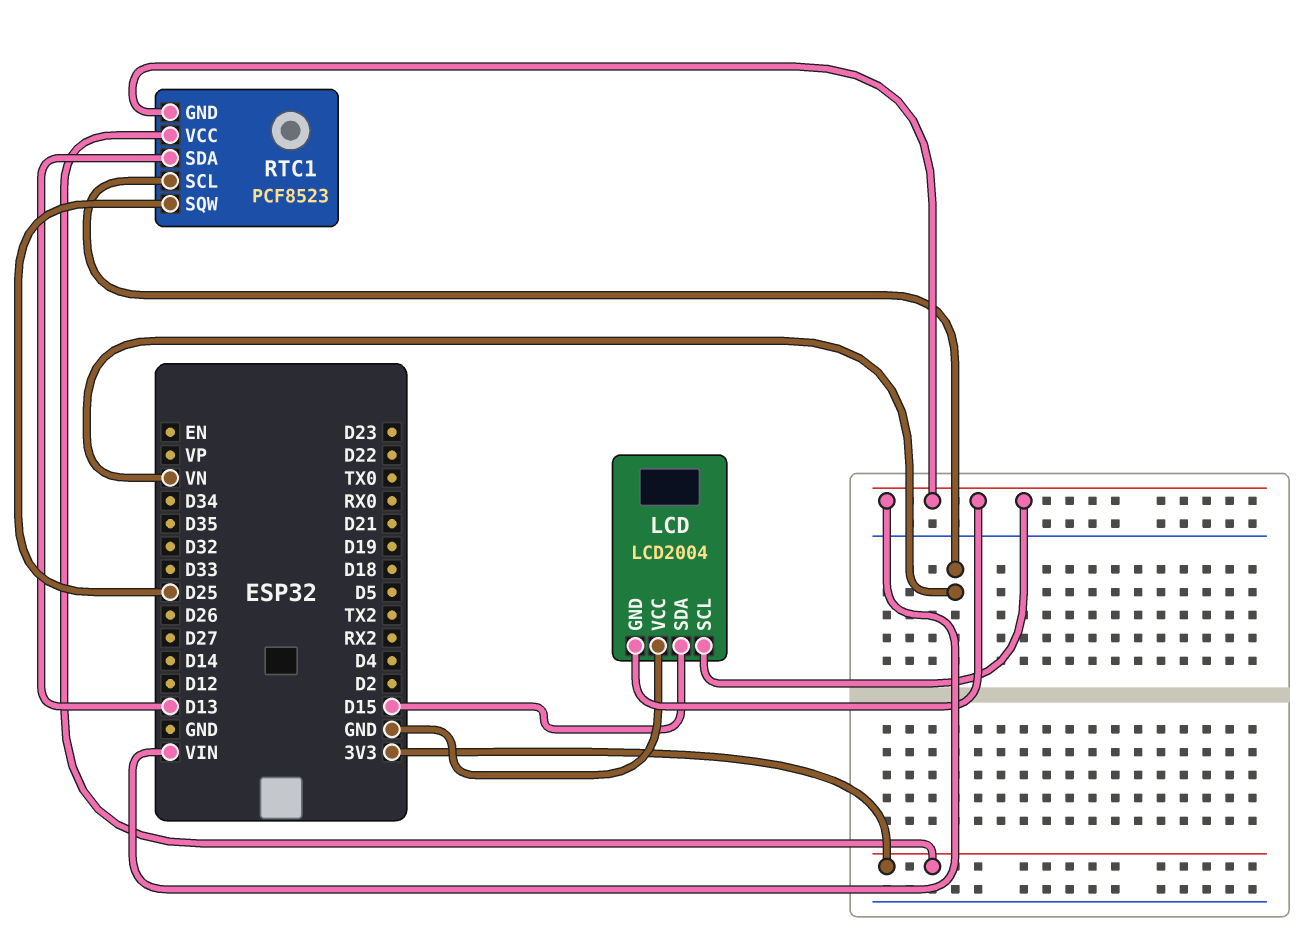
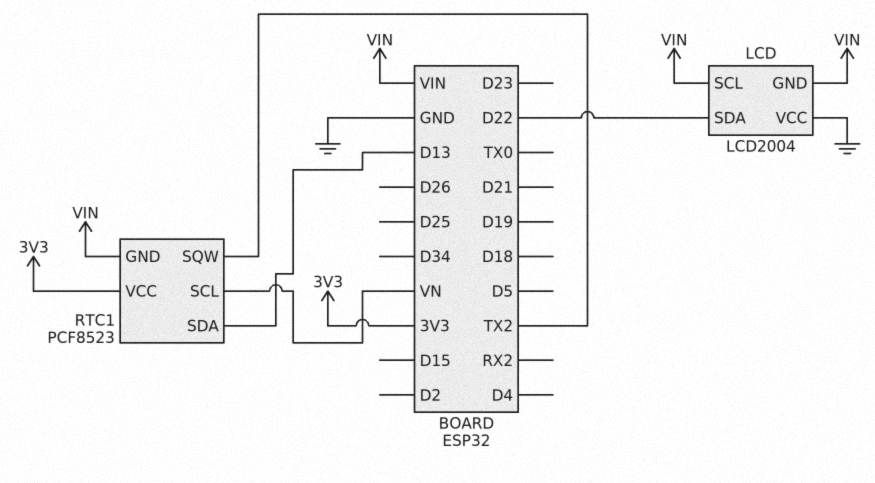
LCD pin SDA: D15 -> D22
RTC1 pin SQW: D25 -> TX2

